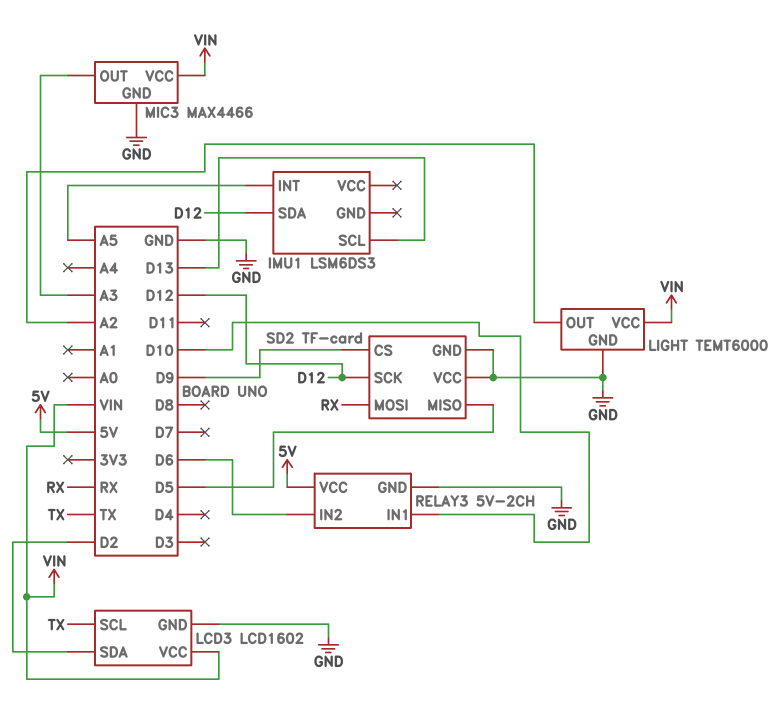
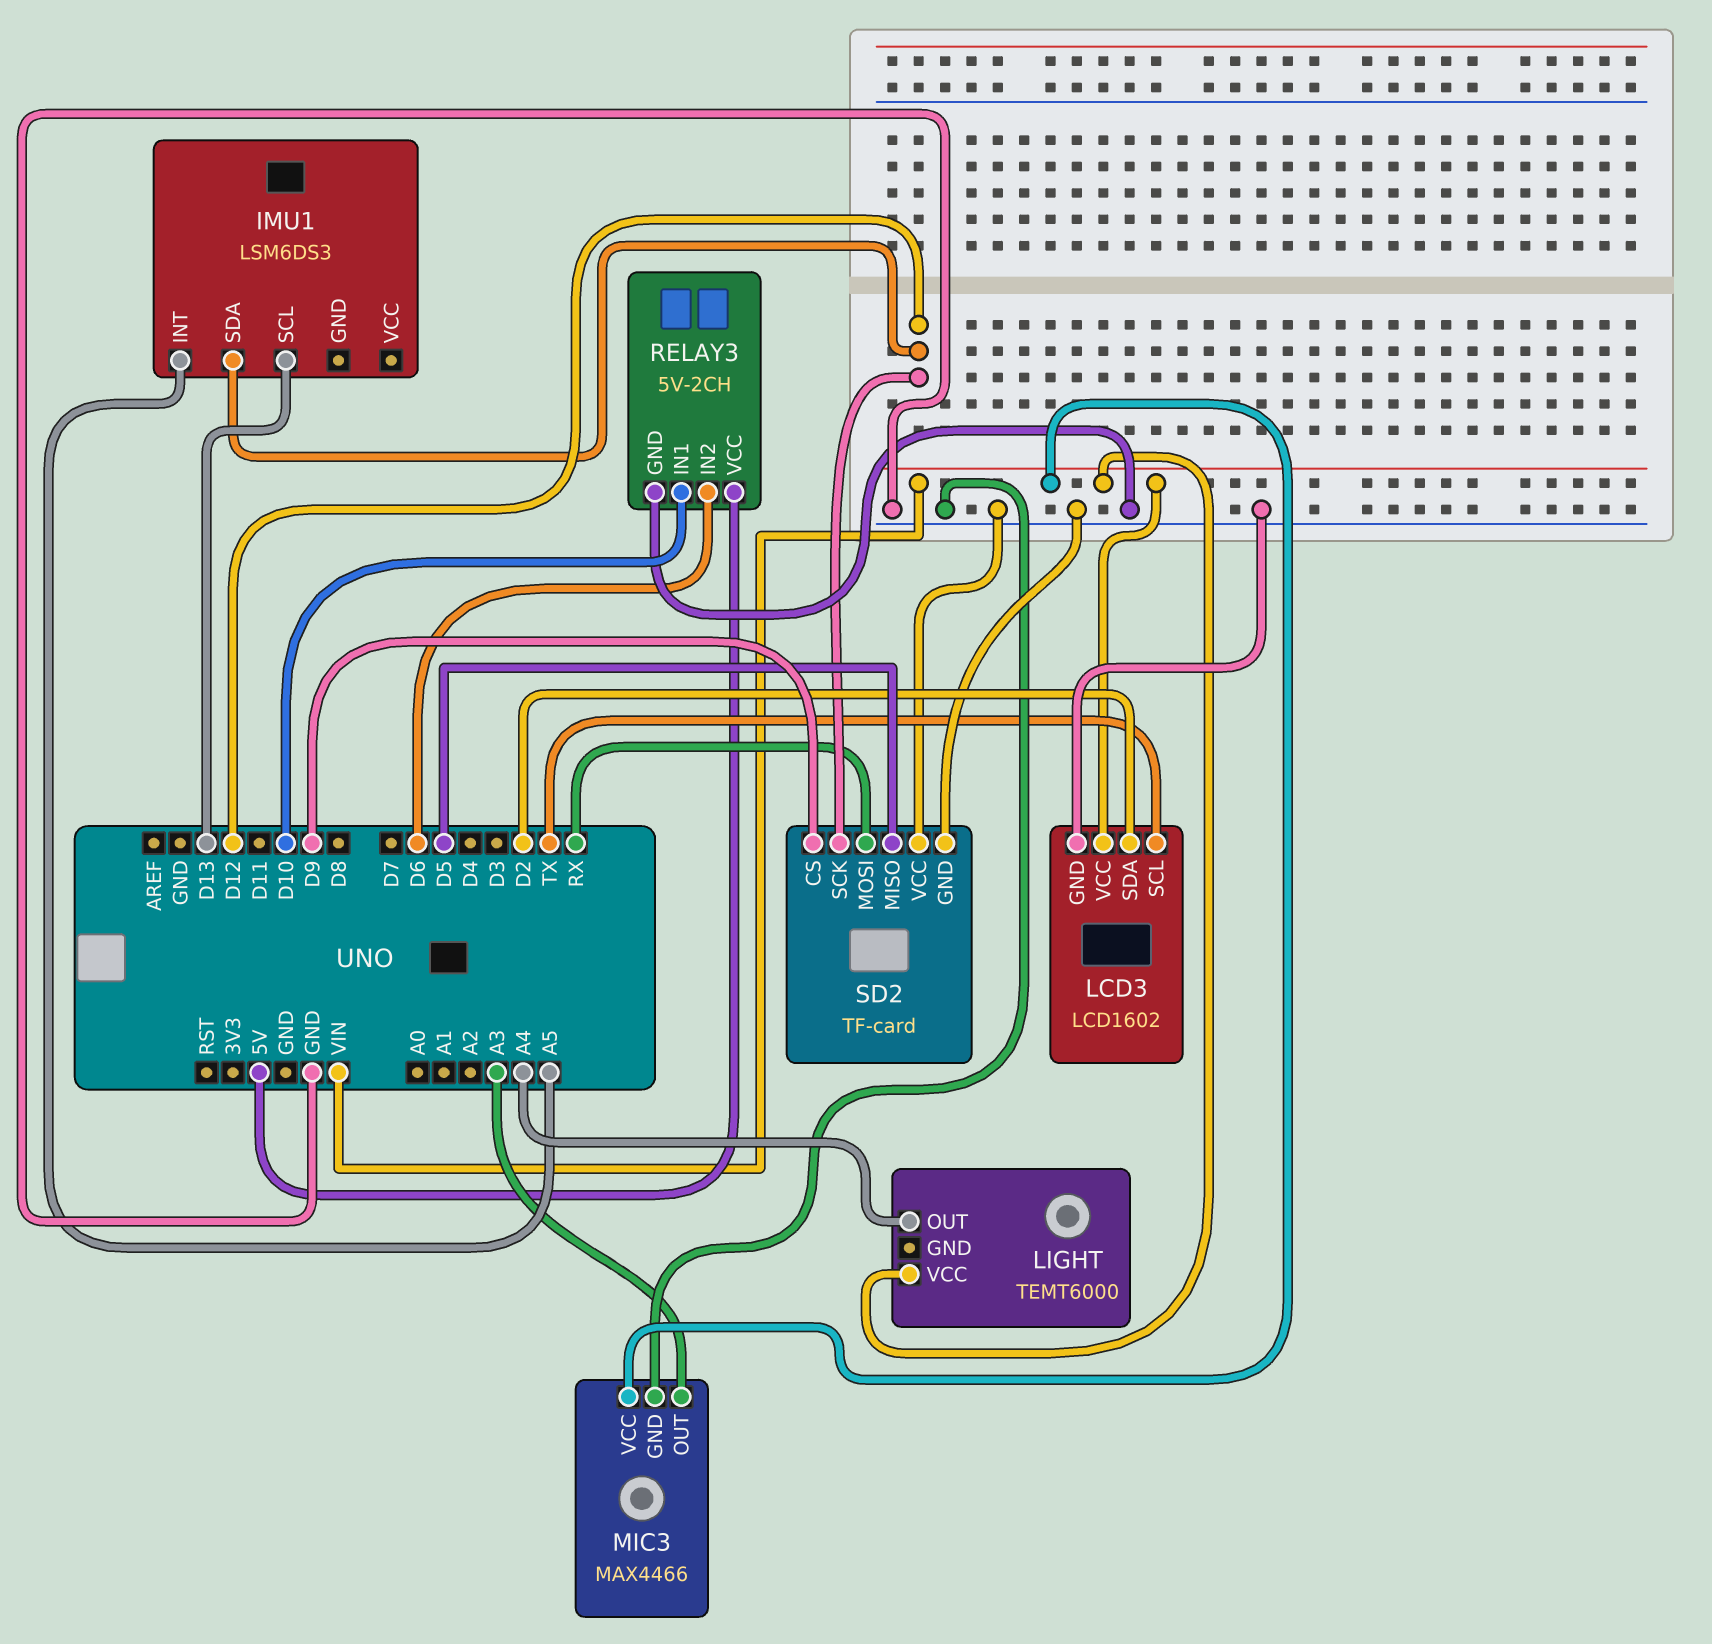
LIGHT pin GND: GND -> none
LIGHT pin OUT: A2 -> A4

